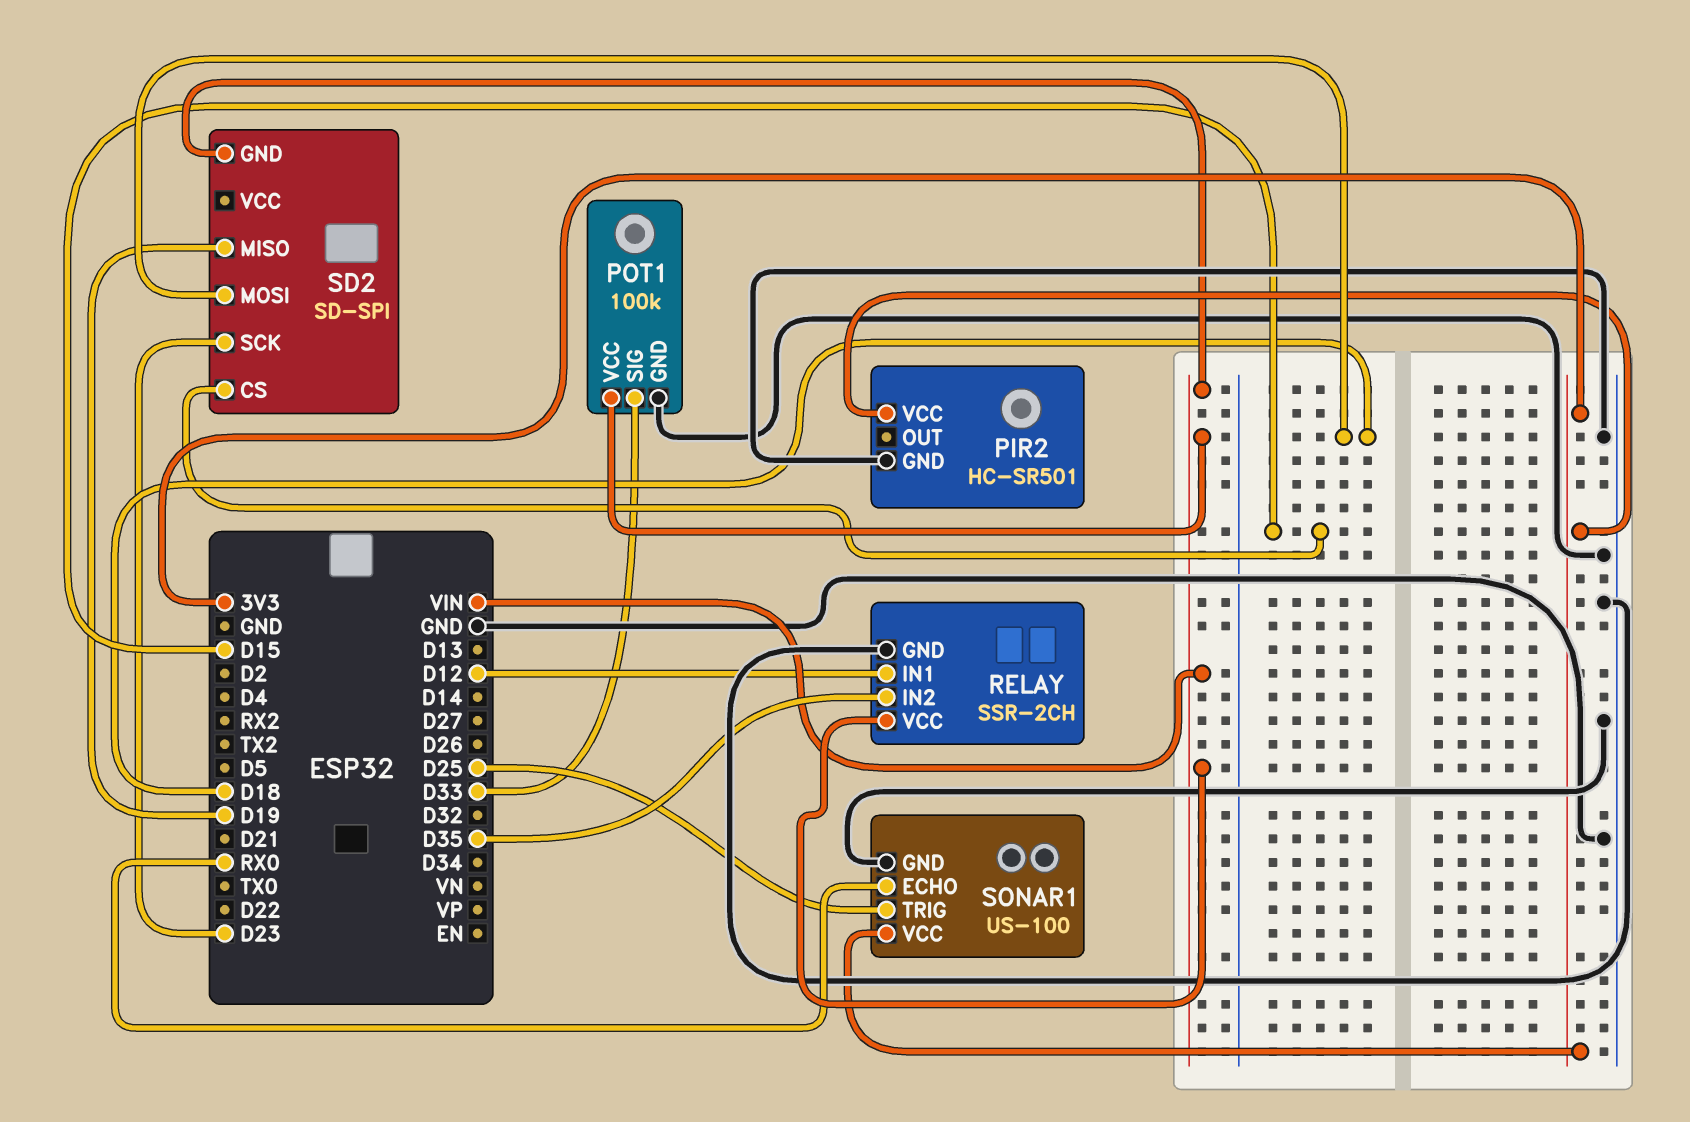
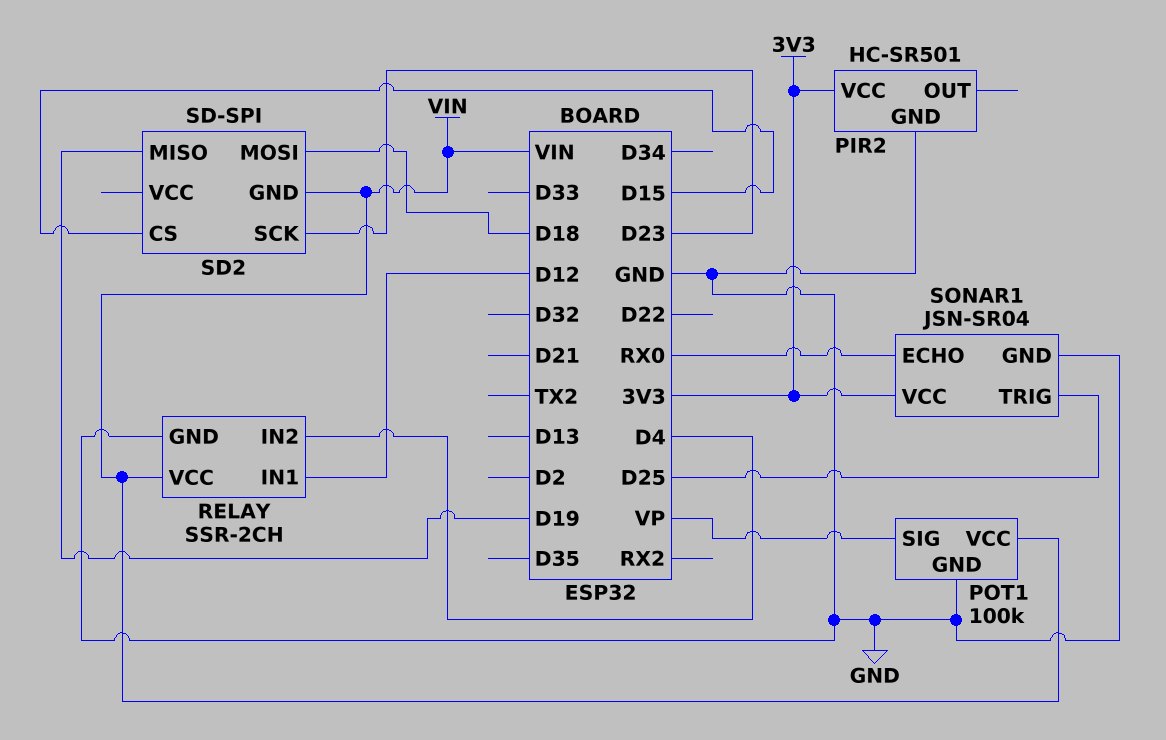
POT1 pin SIG: D33 -> VP
RELAY pin IN2: D35 -> D4
SONAR1: US-100 -> JSN-SR04

